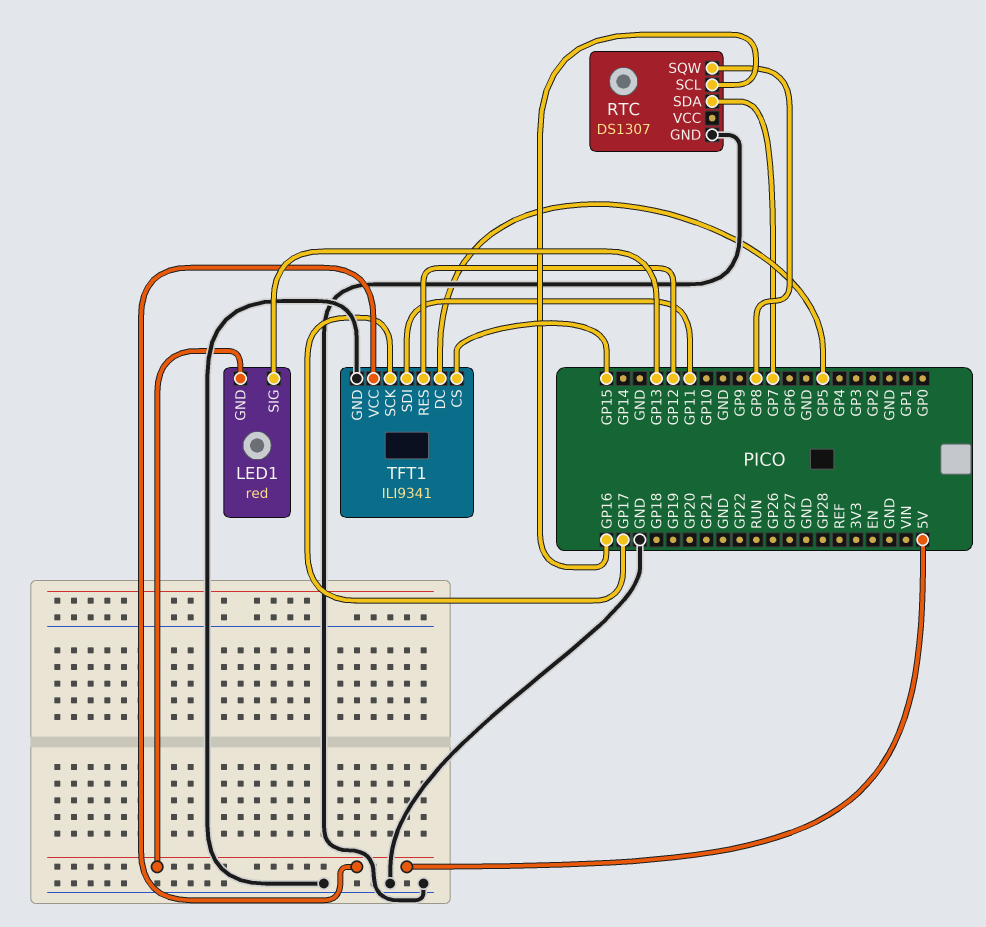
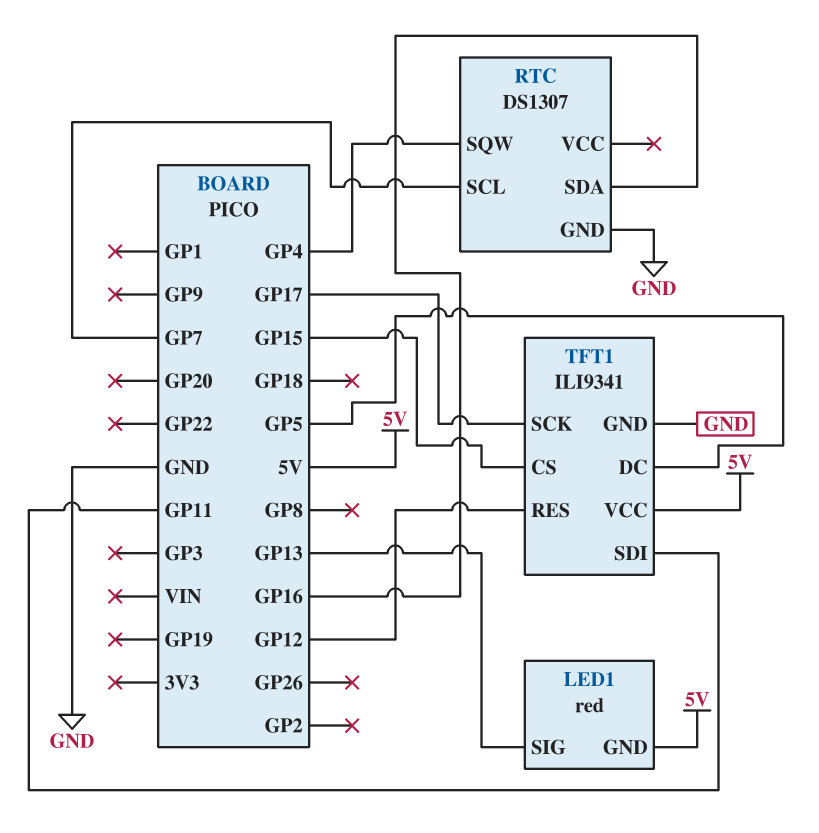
RTC pin SCL: GP16 -> GP7
RTC pin SDA: GP7 -> GP16
RTC pin SQW: GP8 -> GP4

